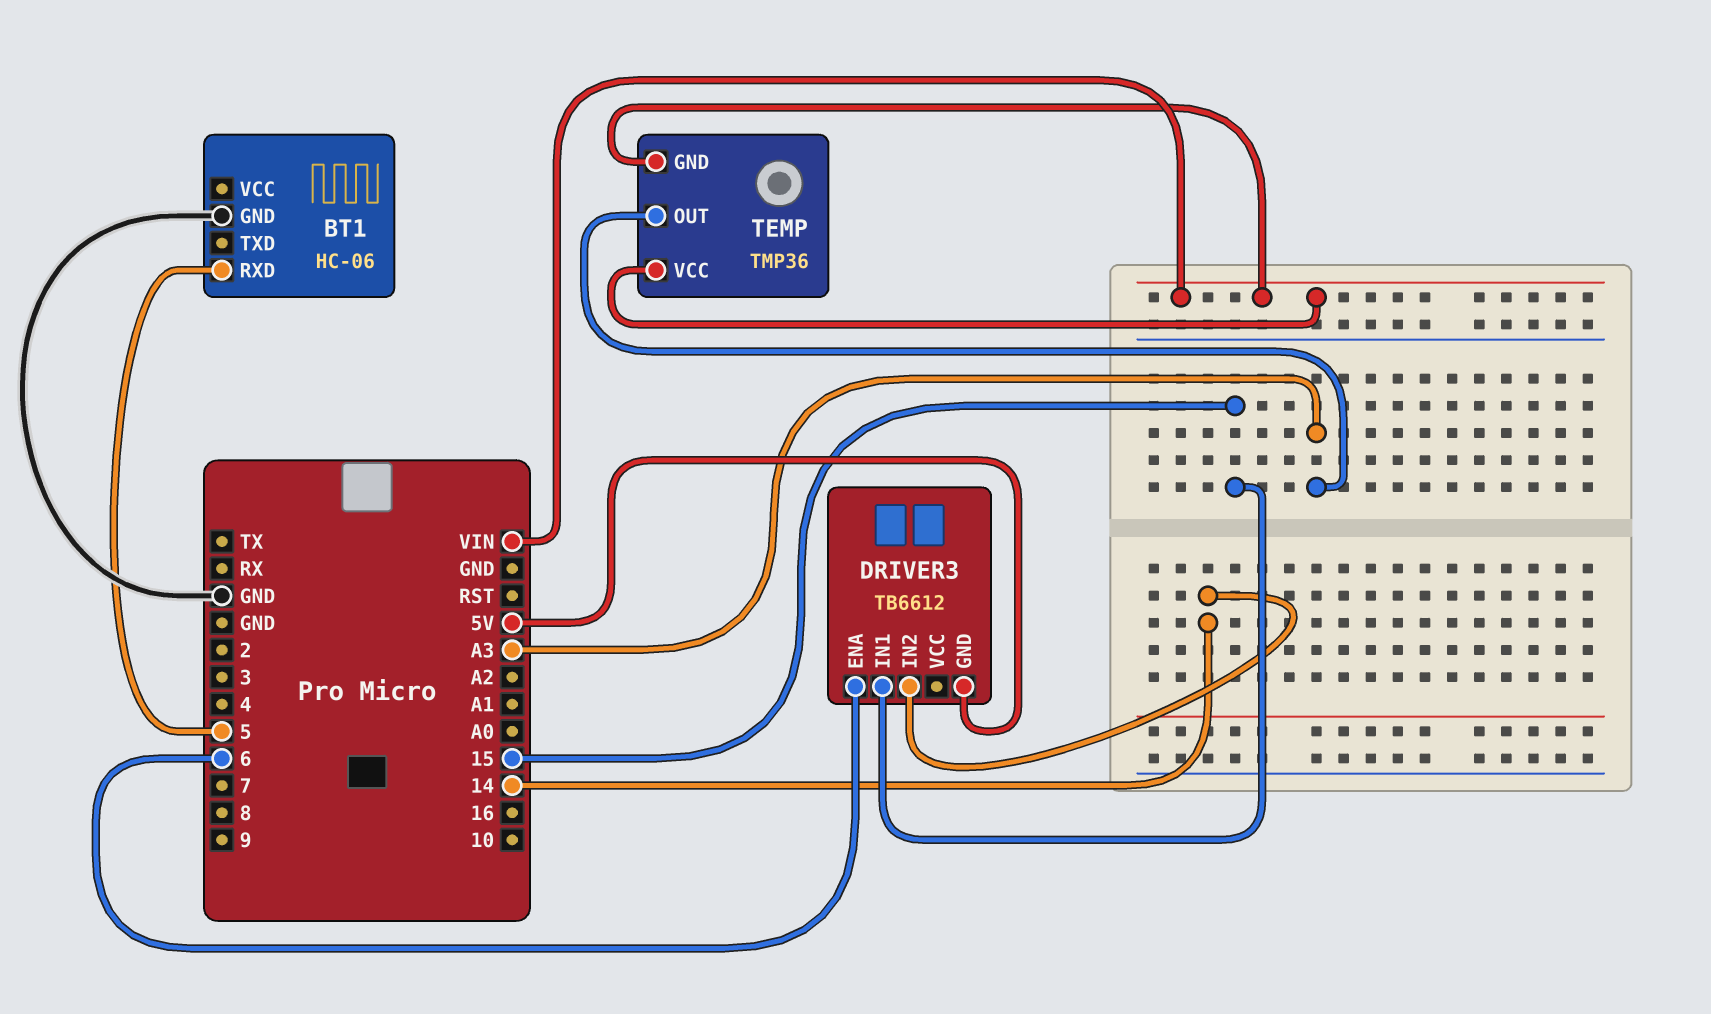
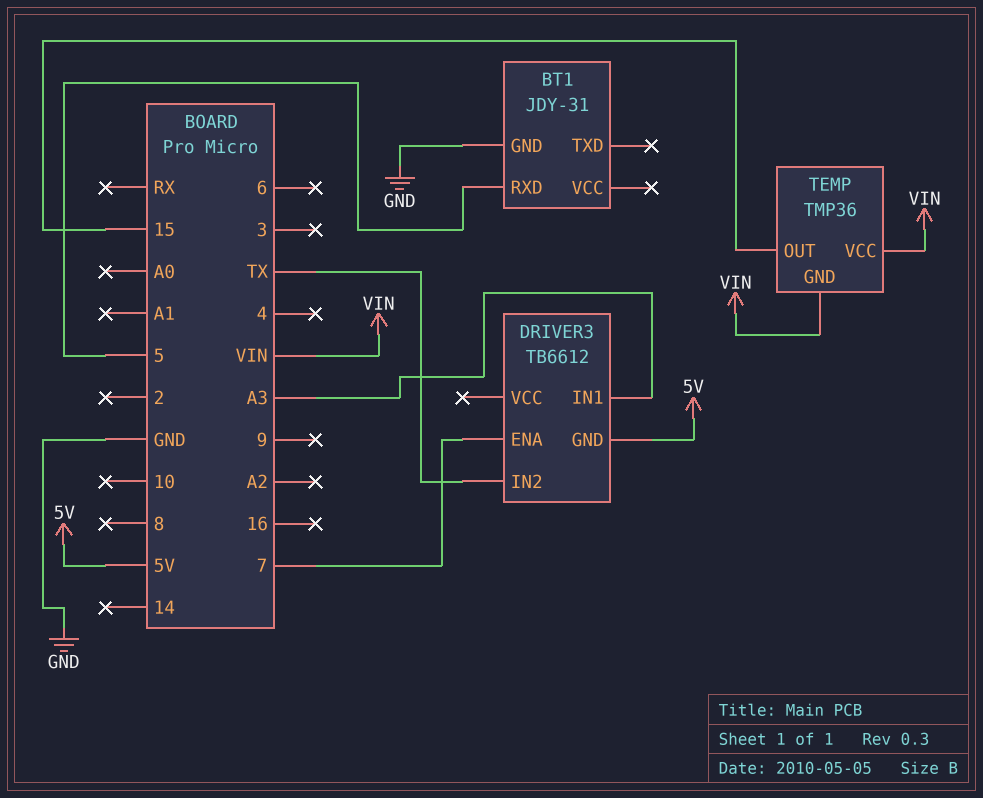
BT1: HC-06 -> JDY-31
DRIVER3 pin ENA: 6 -> 7
DRIVER3 pin IN1: 15 -> A3
DRIVER3 pin IN2: 14 -> TX
TEMP pin OUT: A3 -> 15

